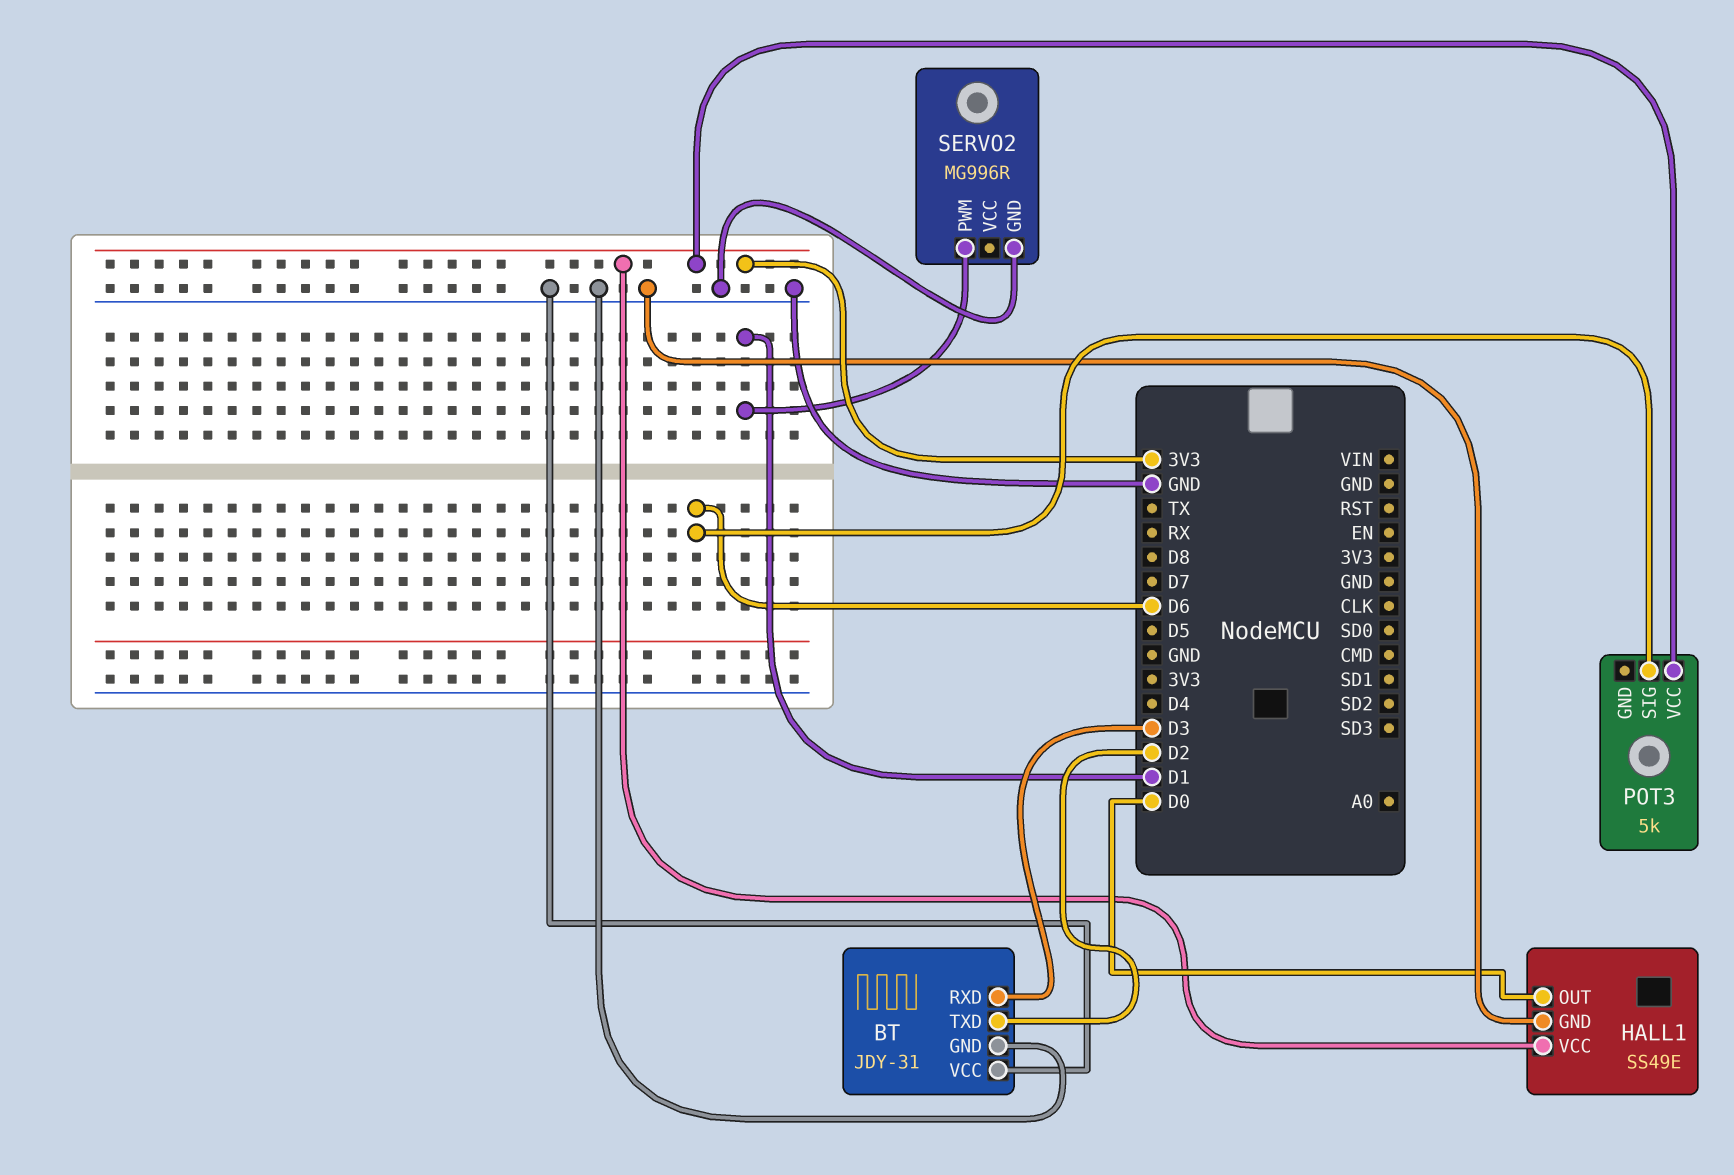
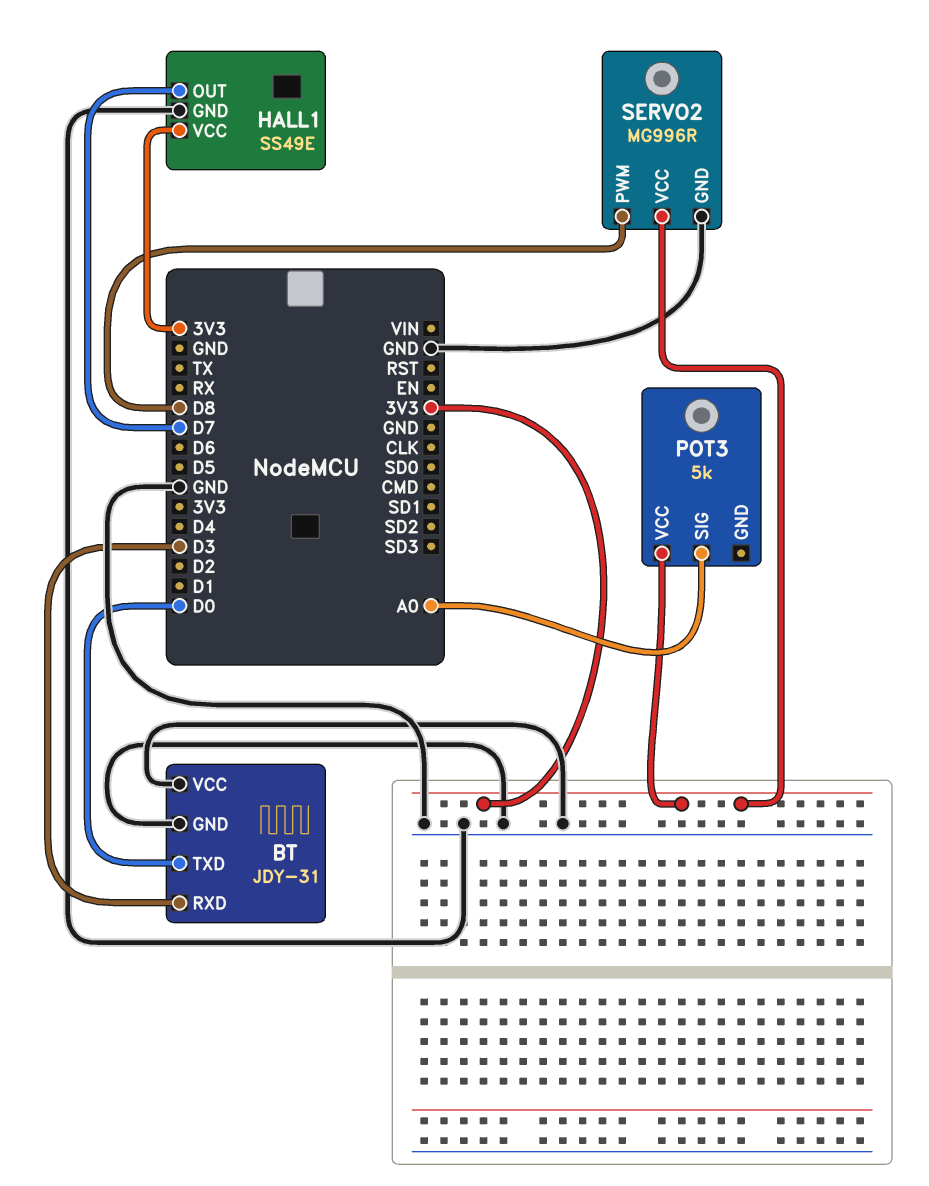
BT pin TXD: D2 -> D0
HALL1 pin OUT: D0 -> D7
POT3 pin SIG: D6 -> A0
SERVO2 pin PWM: D1 -> D8
SERVO2 pin VCC: none -> 3V3

